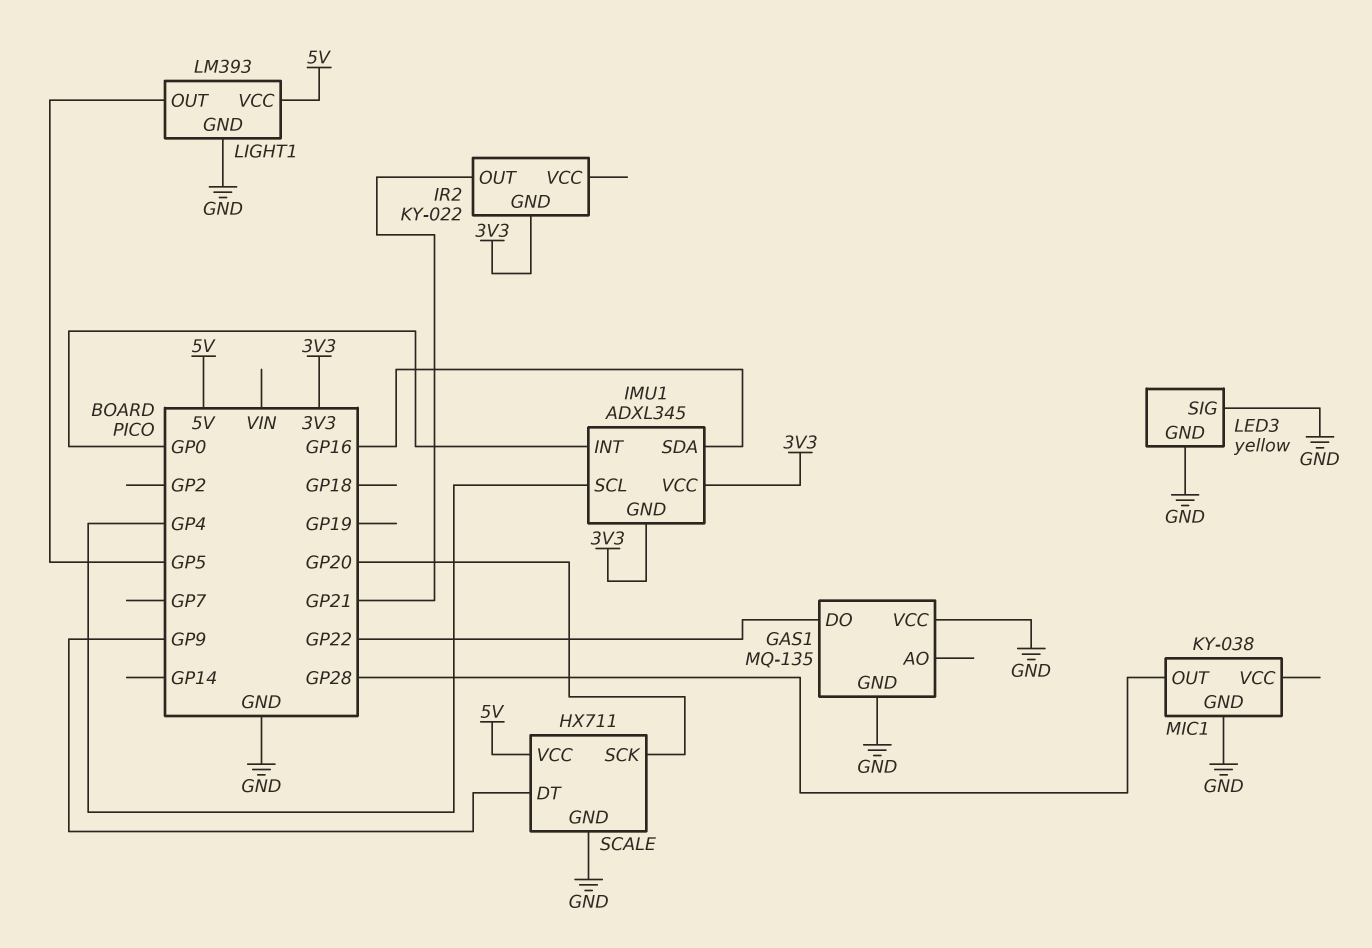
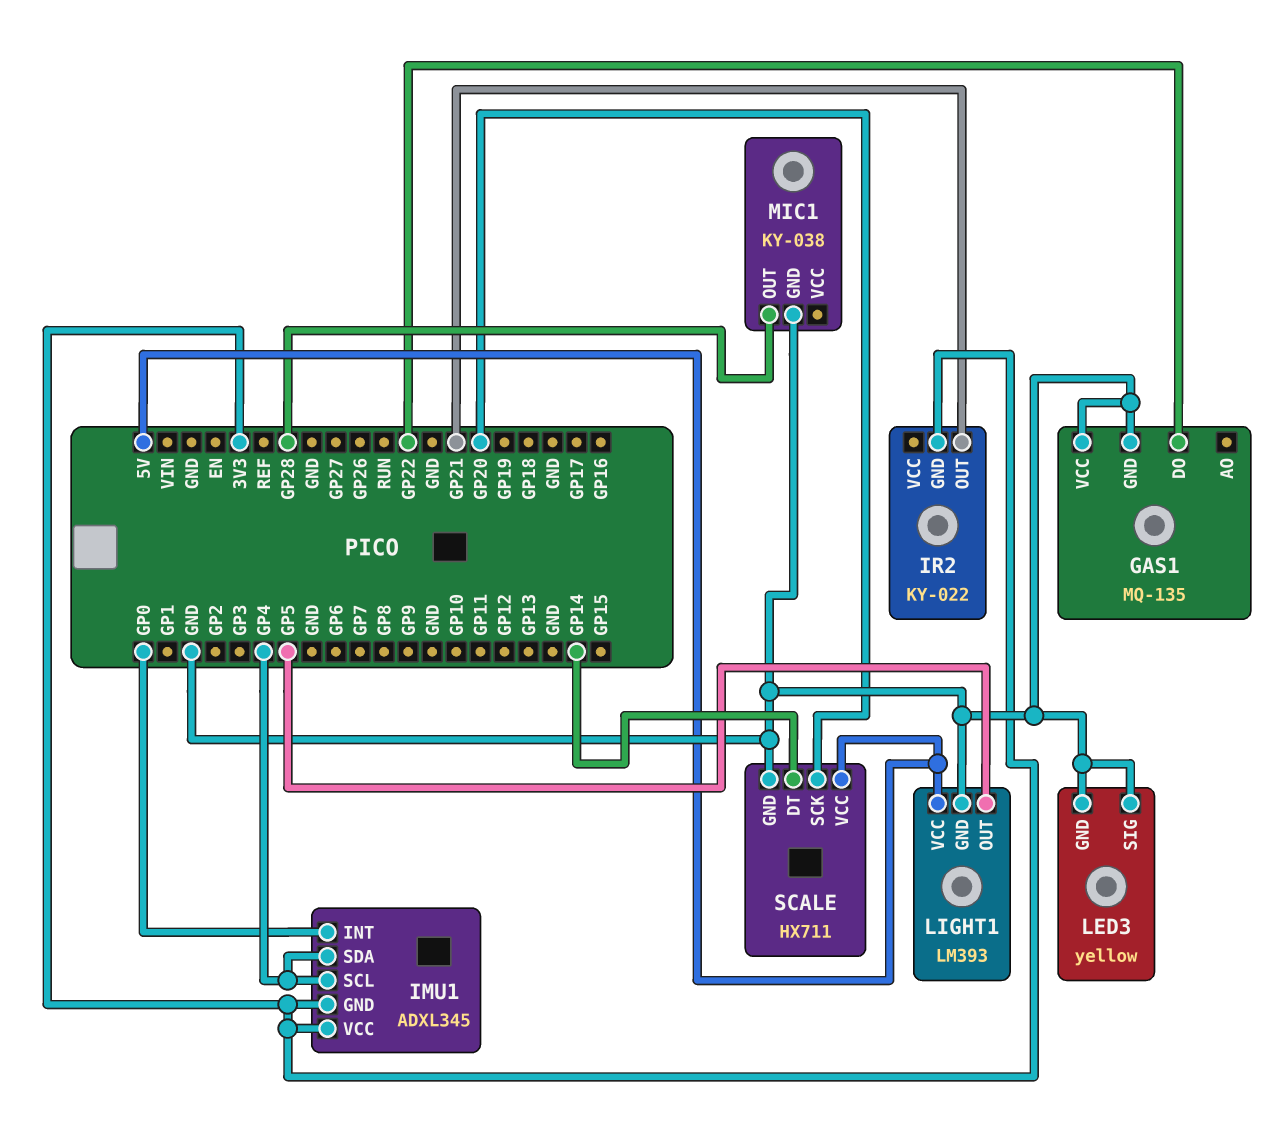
IMU1 pin SDA: GP16 -> GP4
SCALE pin DT: GP9 -> GP14

